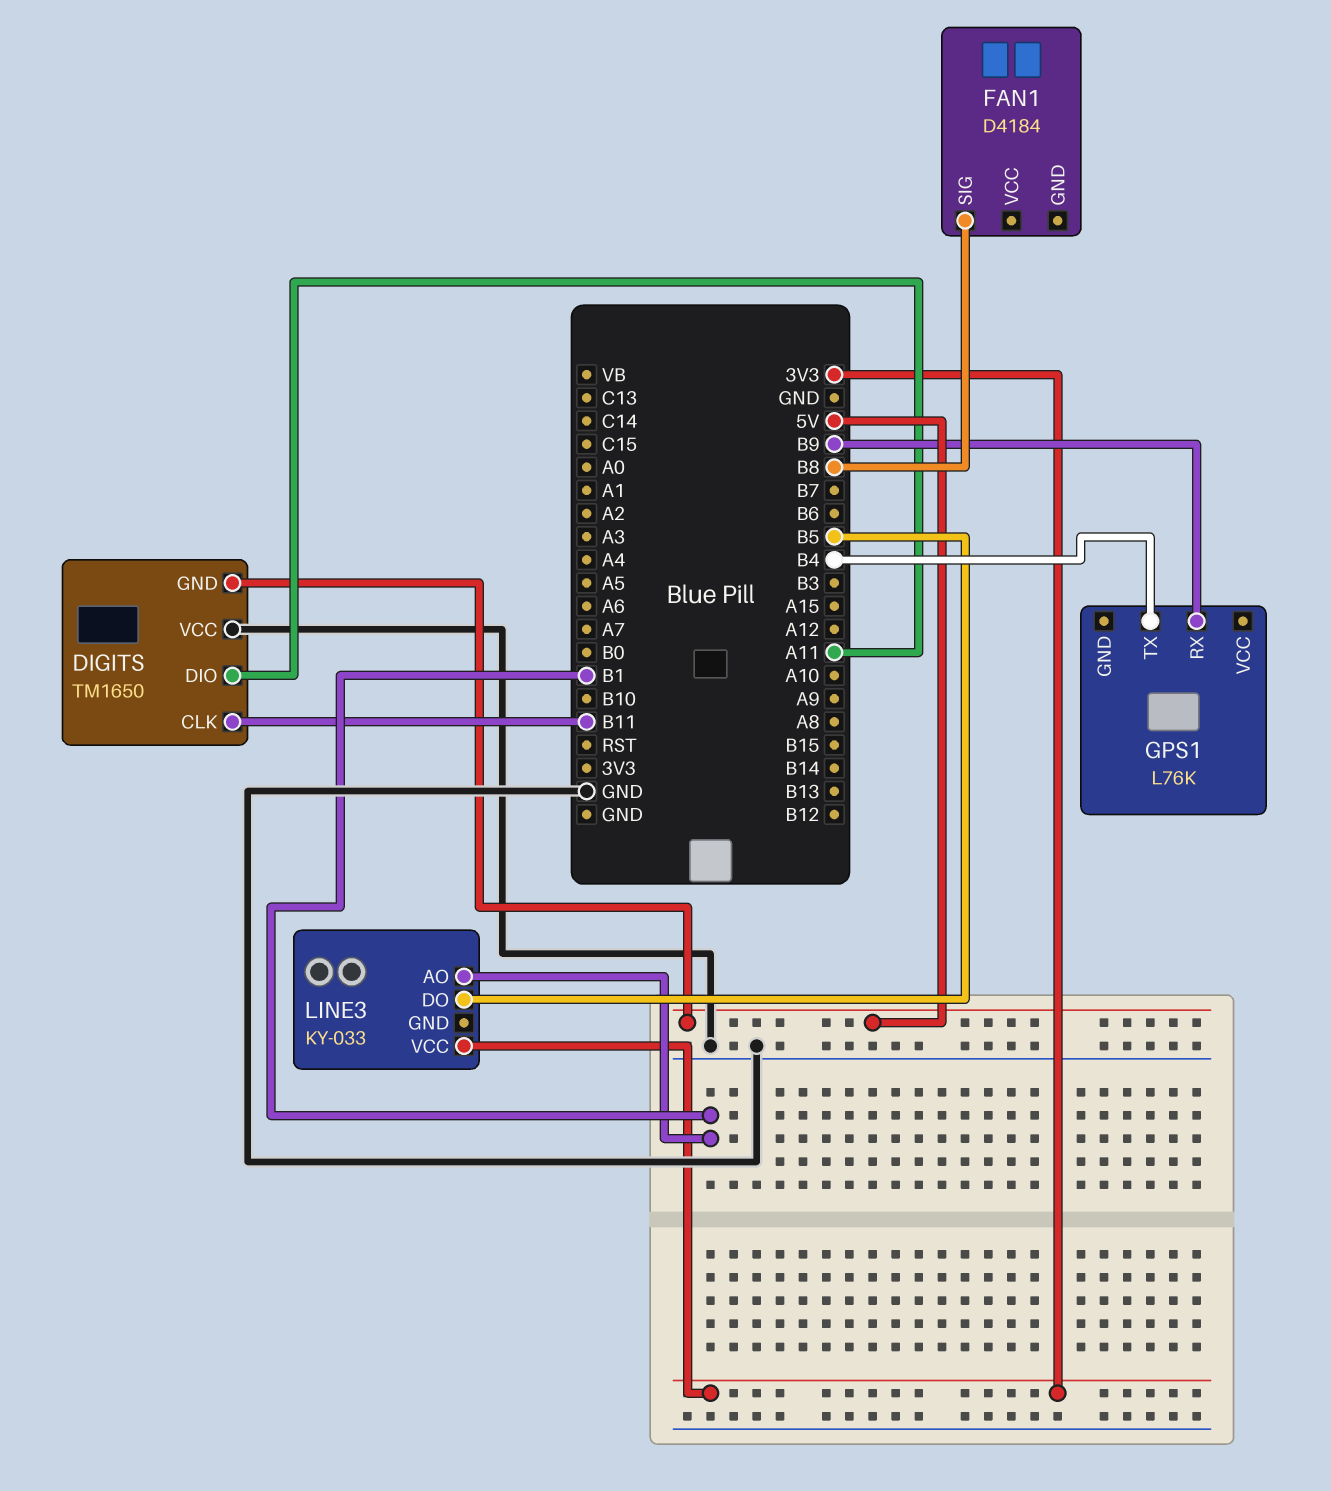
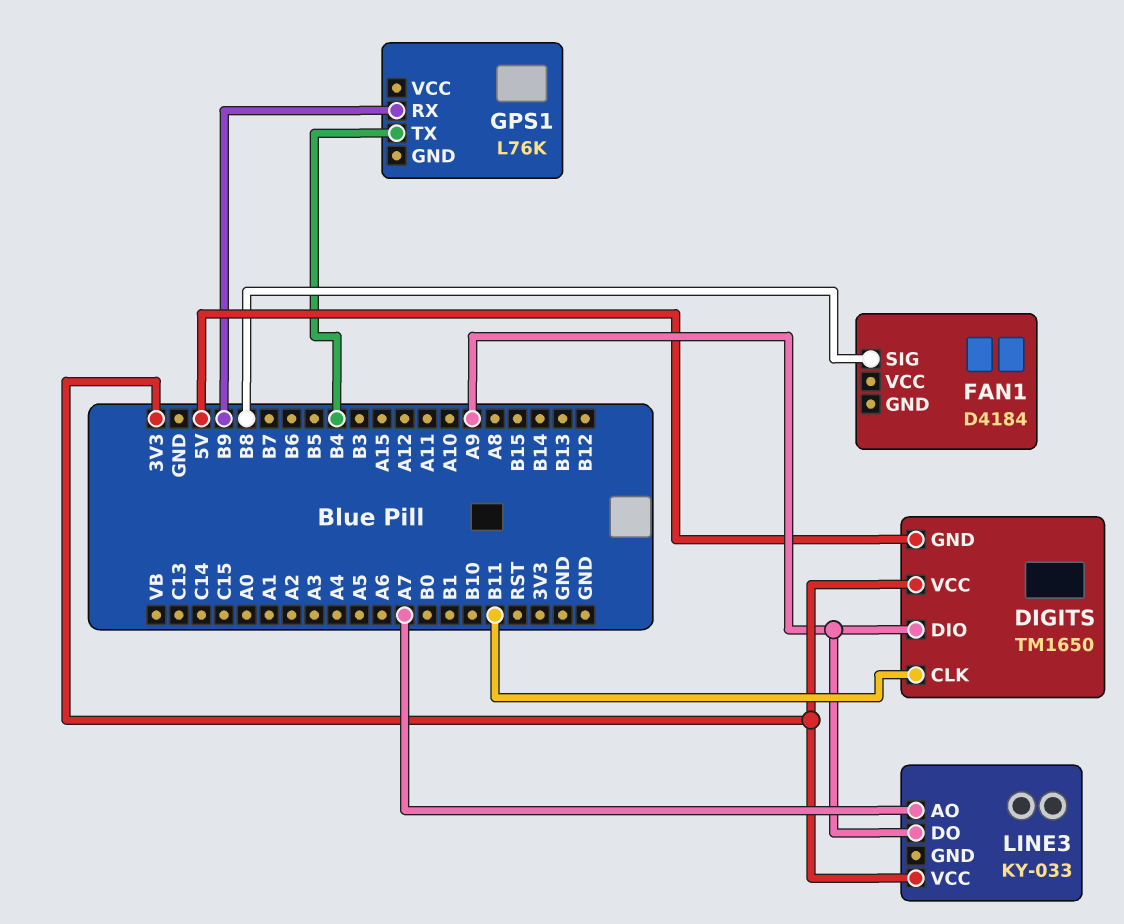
DIGITS pin DIO: A11 -> A9
DIGITS pin VCC: GND -> 3V3
LINE3 pin AO: B1 -> A7
LINE3 pin DO: B5 -> A9

